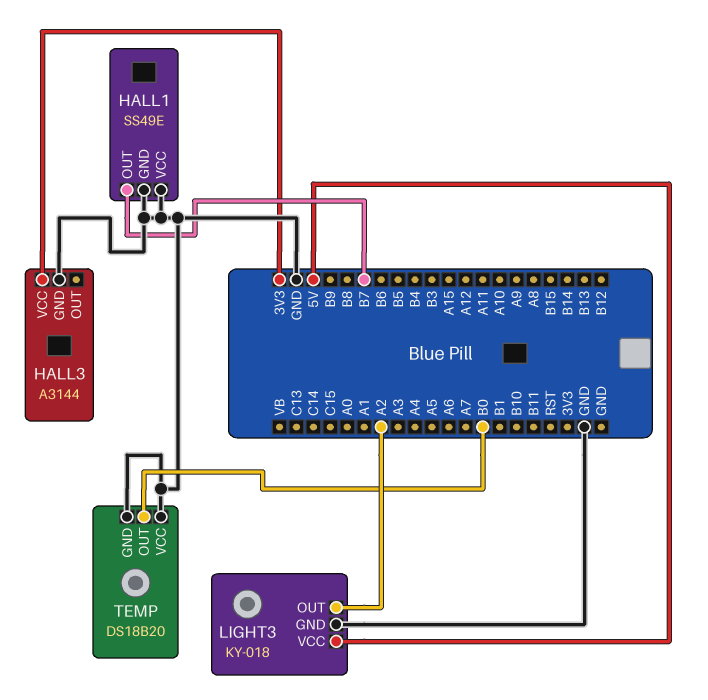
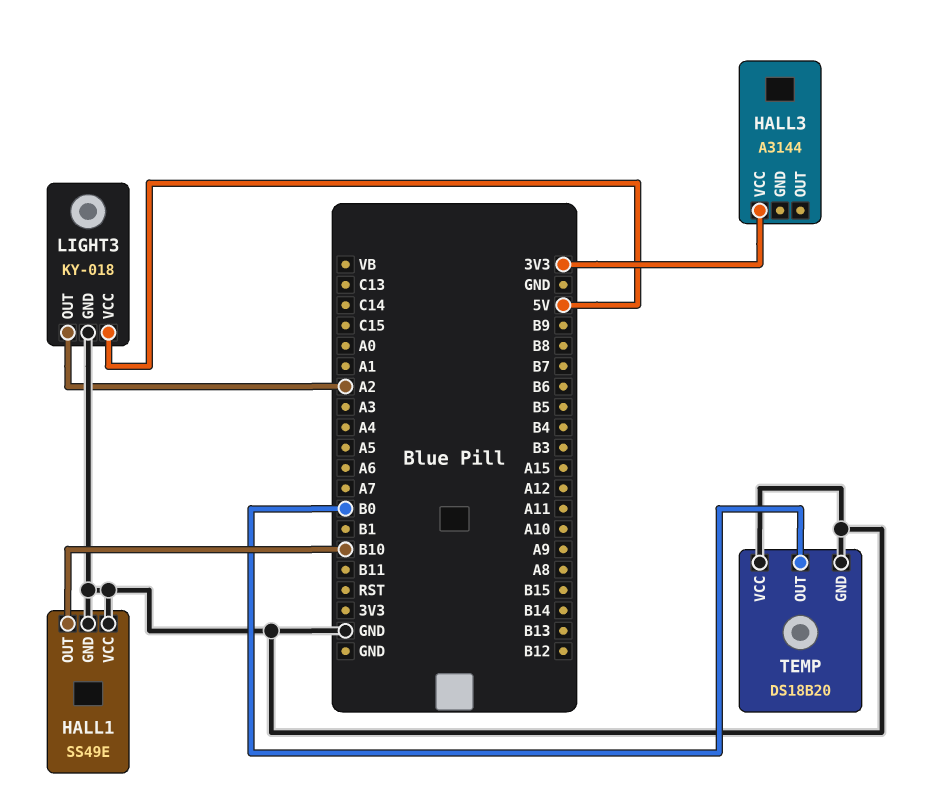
HALL1 pin OUT: B7 -> B10
HALL3 pin GND: GND -> none

